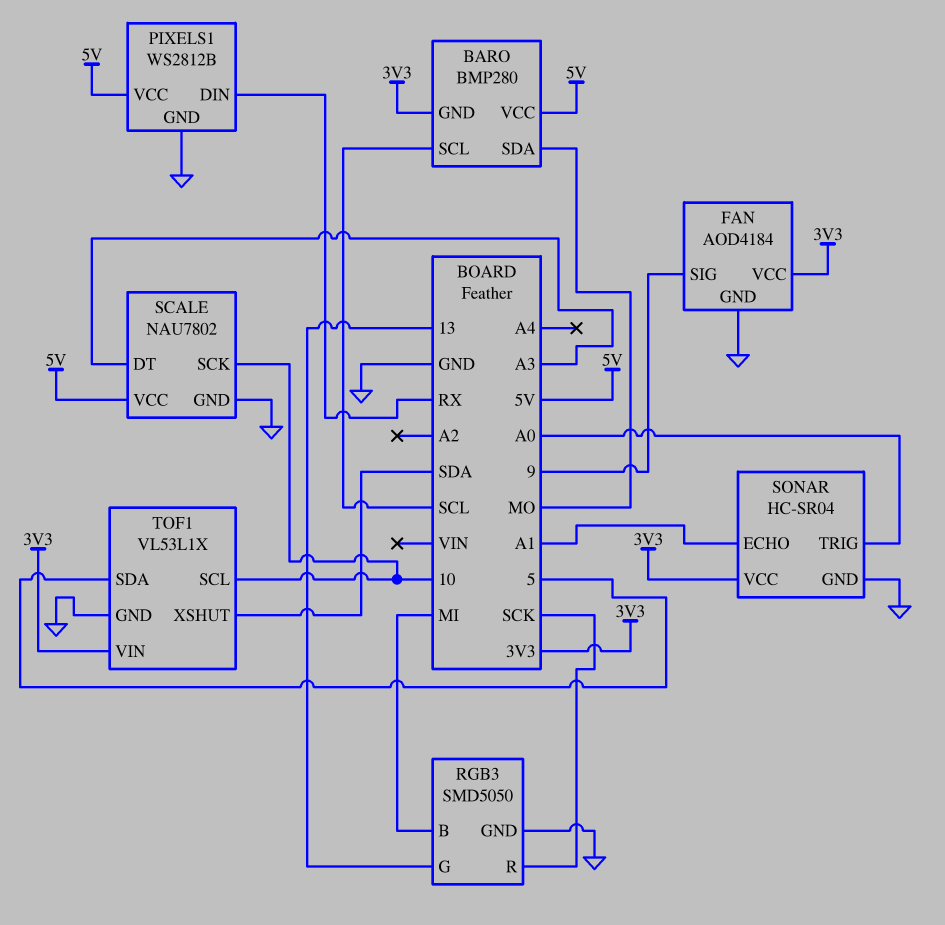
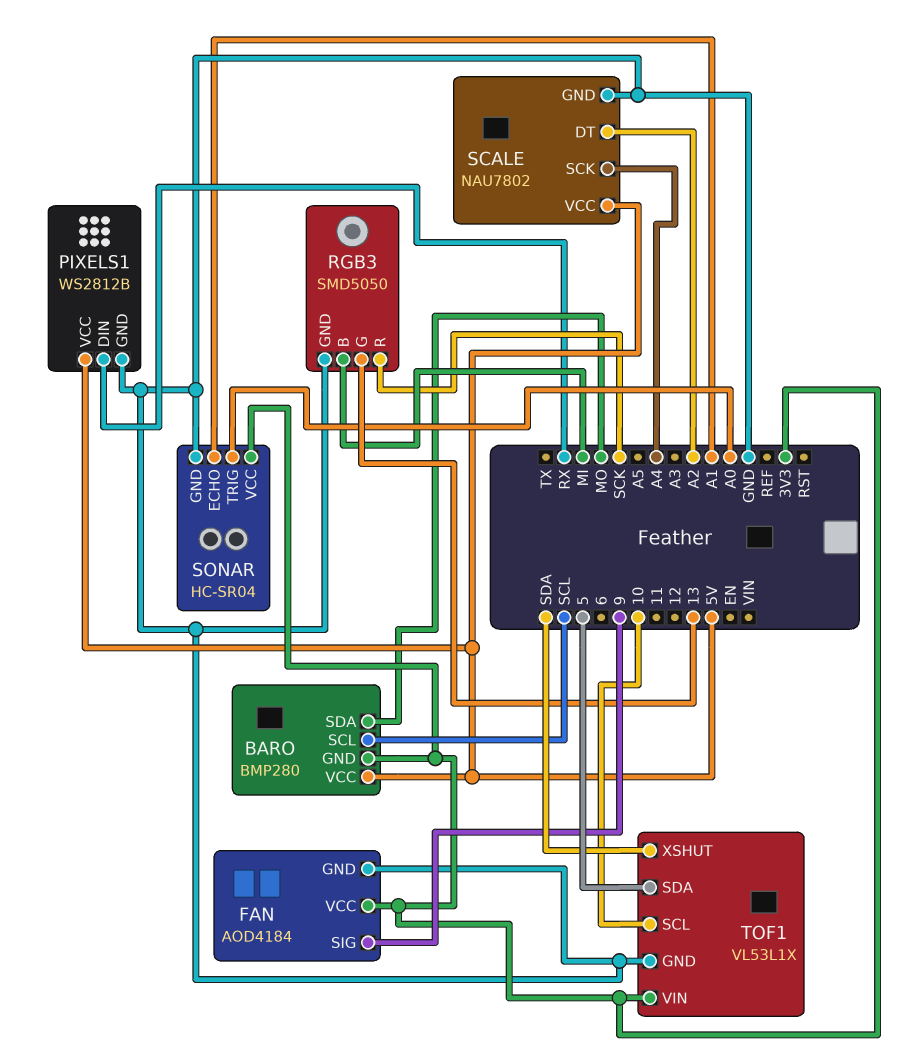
SCALE pin DT: A3 -> A2
SCALE pin SCK: 10 -> A4

